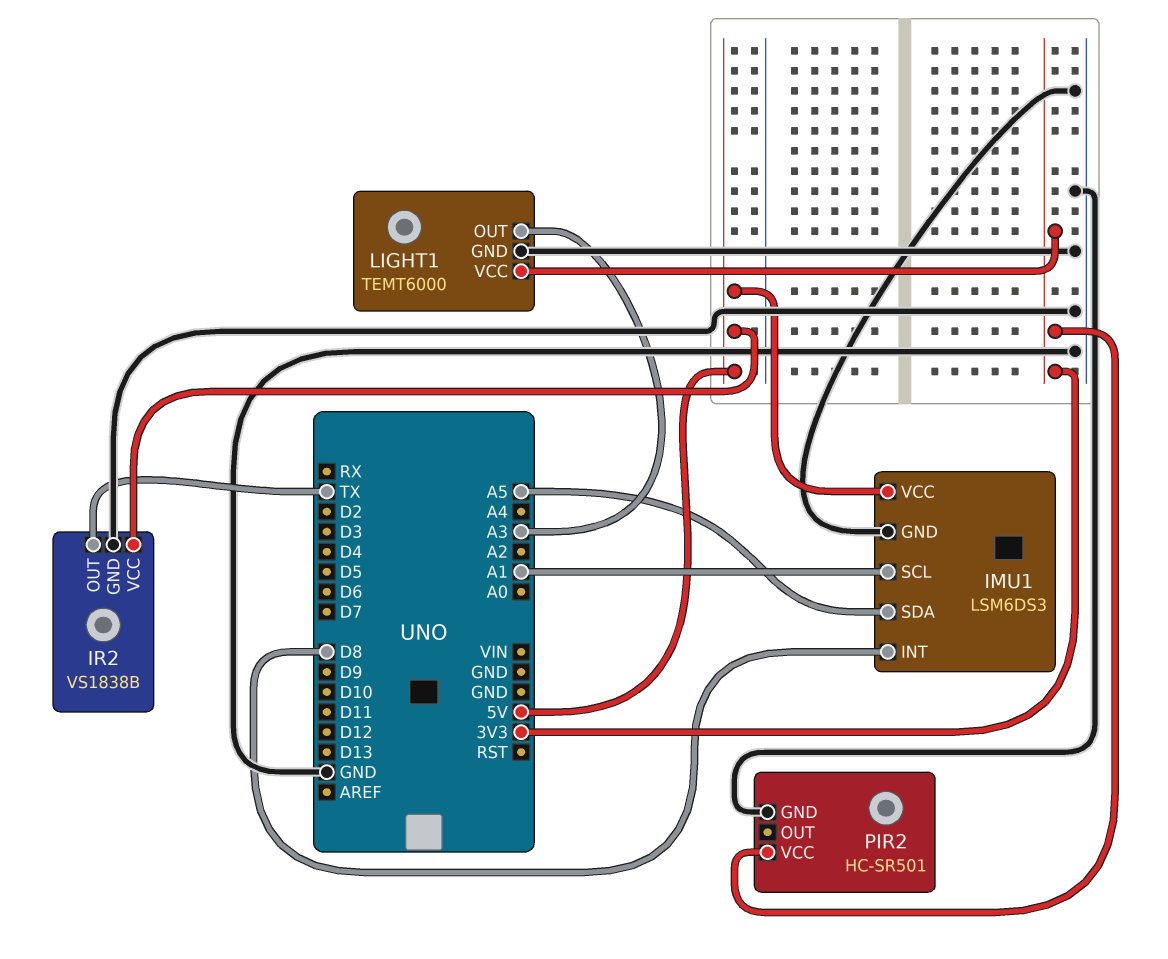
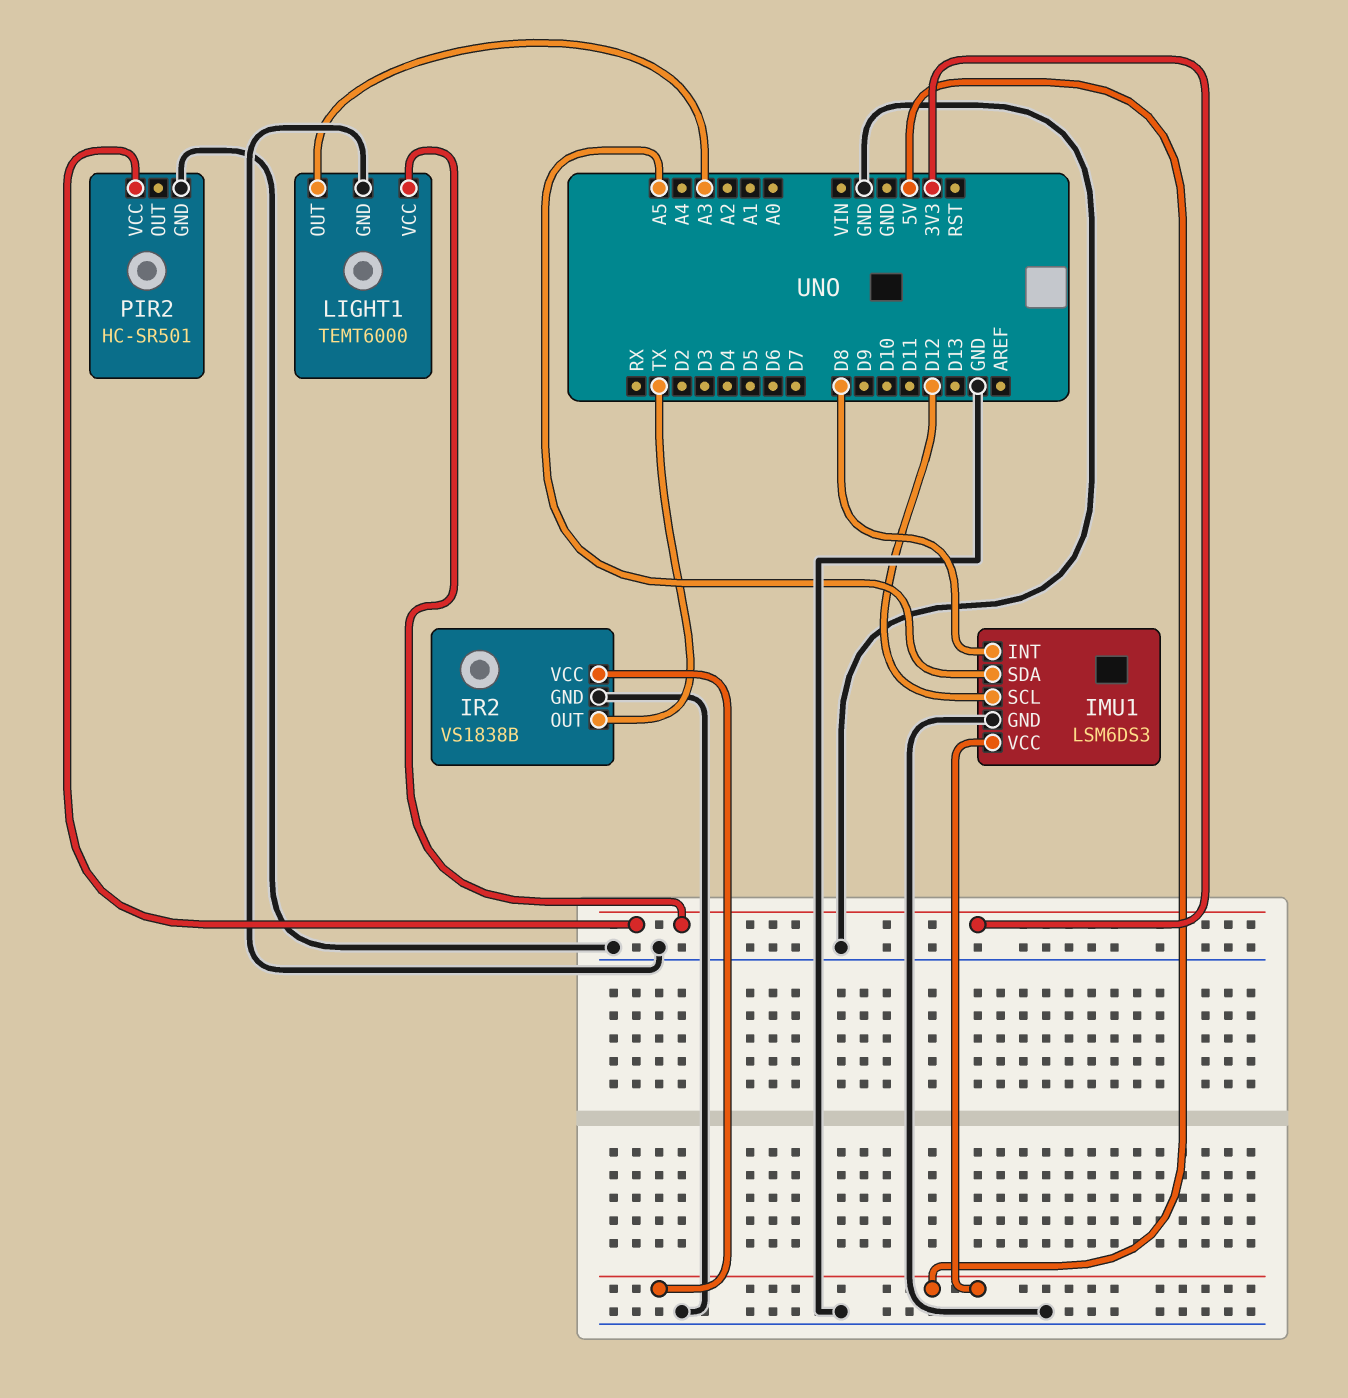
IMU1 pin SCL: A1 -> D12

